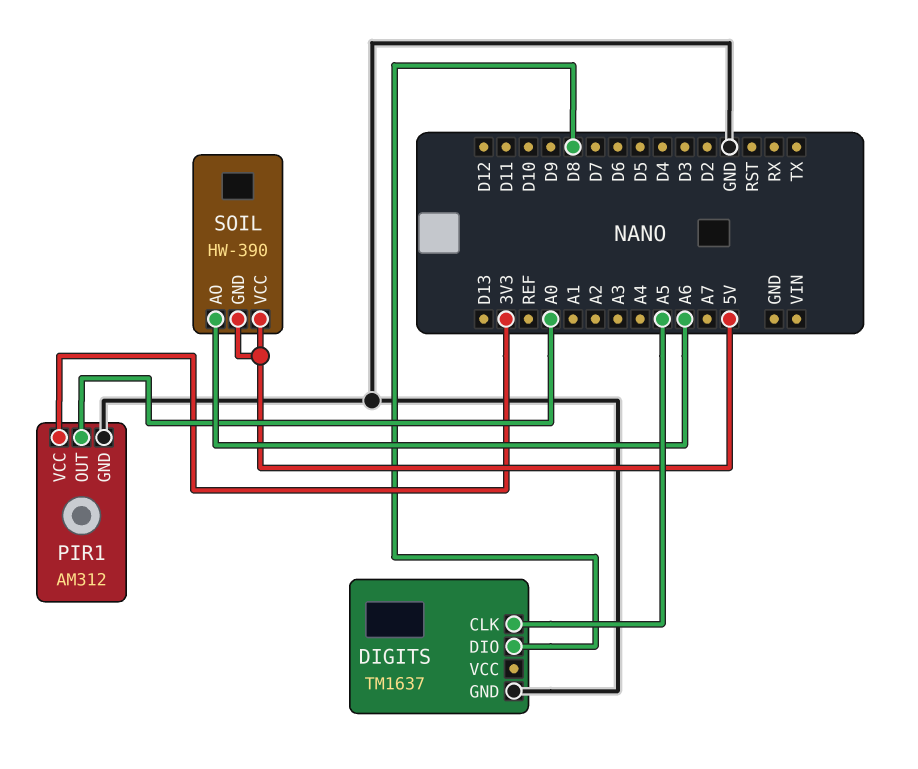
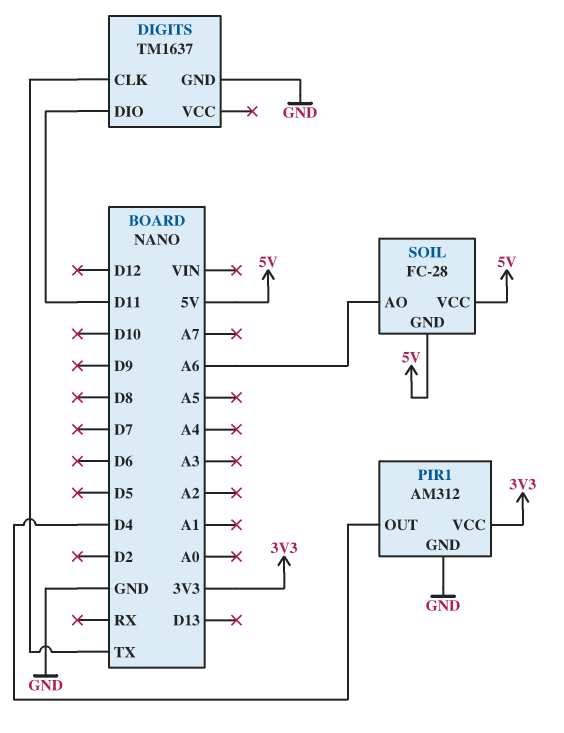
DIGITS pin CLK: A5 -> TX
DIGITS pin DIO: D8 -> D11
PIR1 pin OUT: A0 -> D4
SOIL: HW-390 -> FC-28

